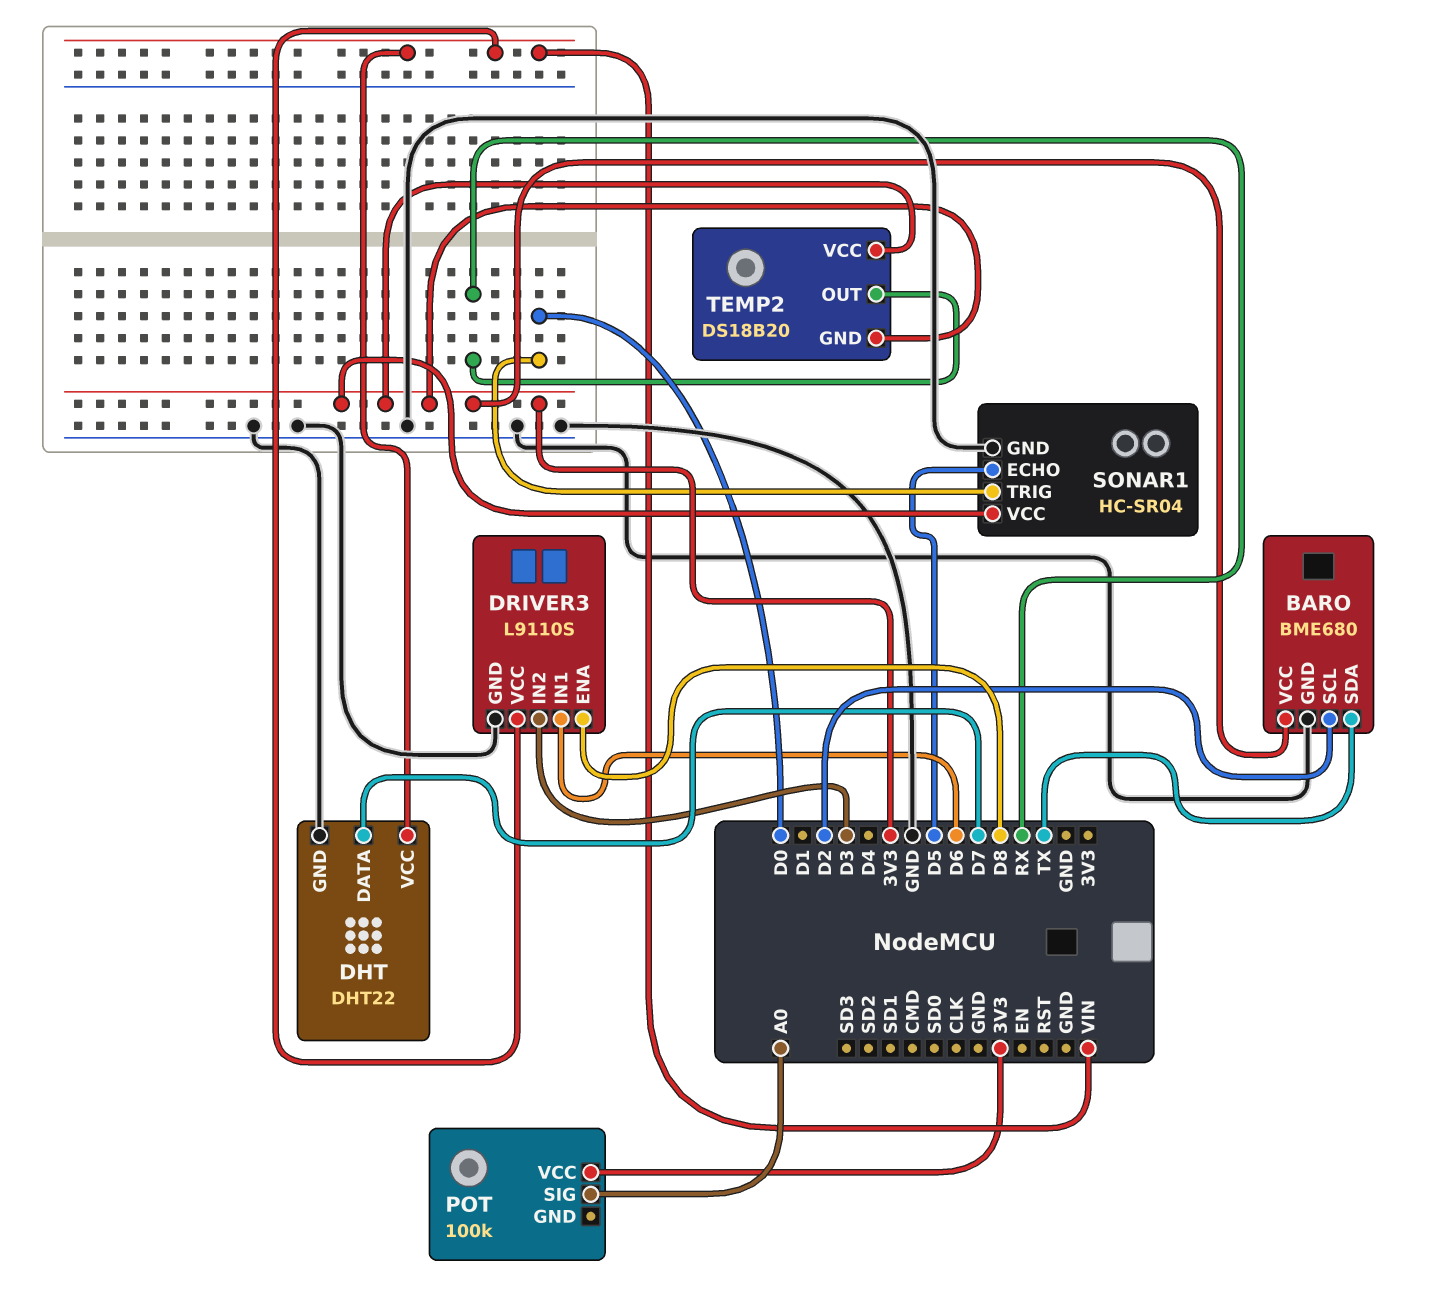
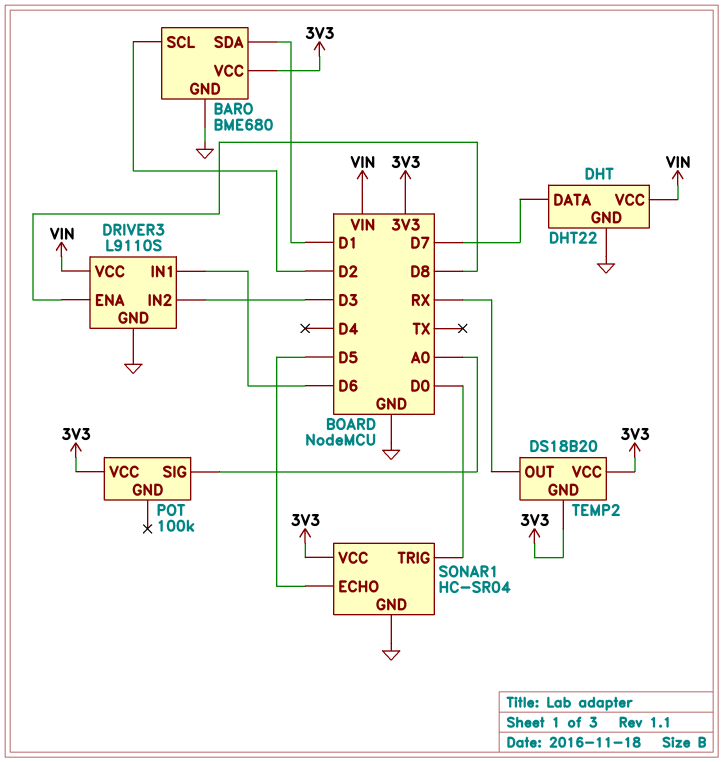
BARO pin SDA: TX -> D1

